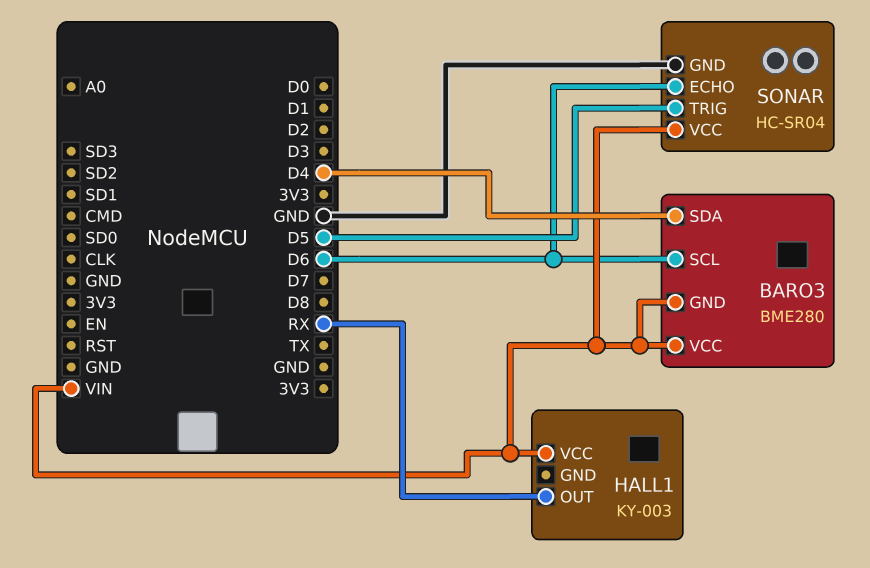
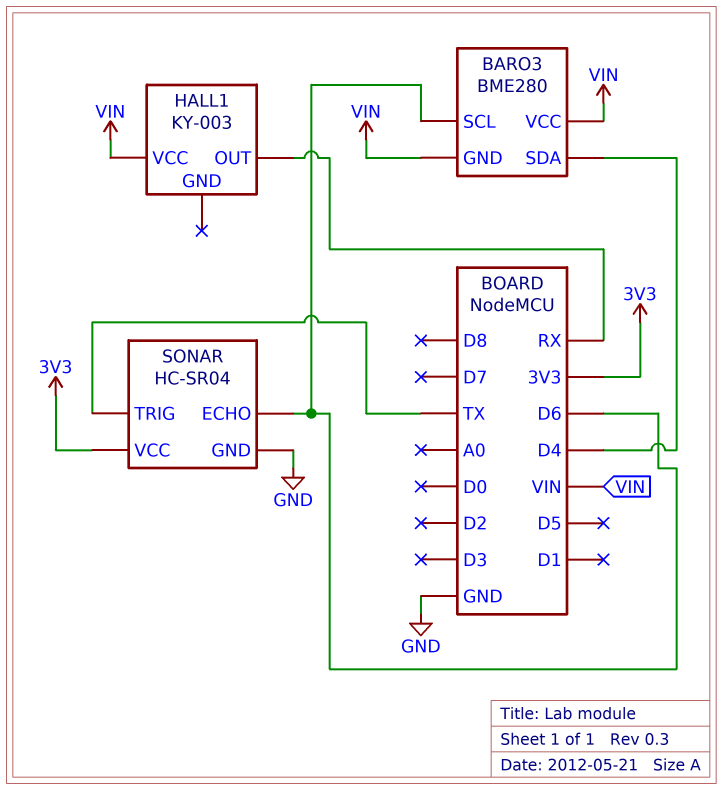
SONAR pin TRIG: D5 -> TX
SONAR pin VCC: VIN -> 3V3

